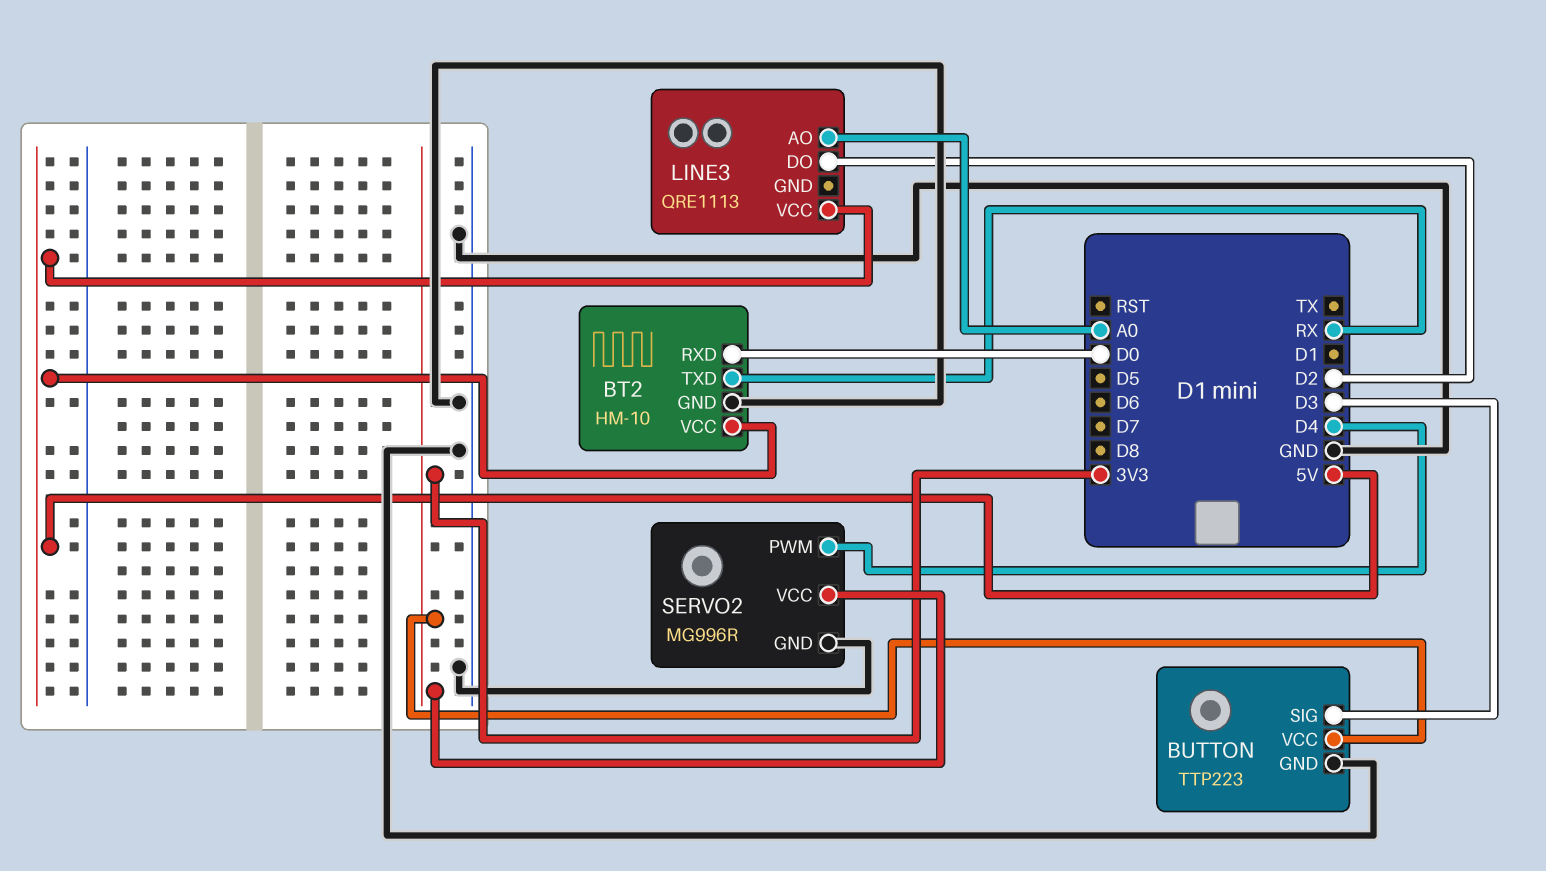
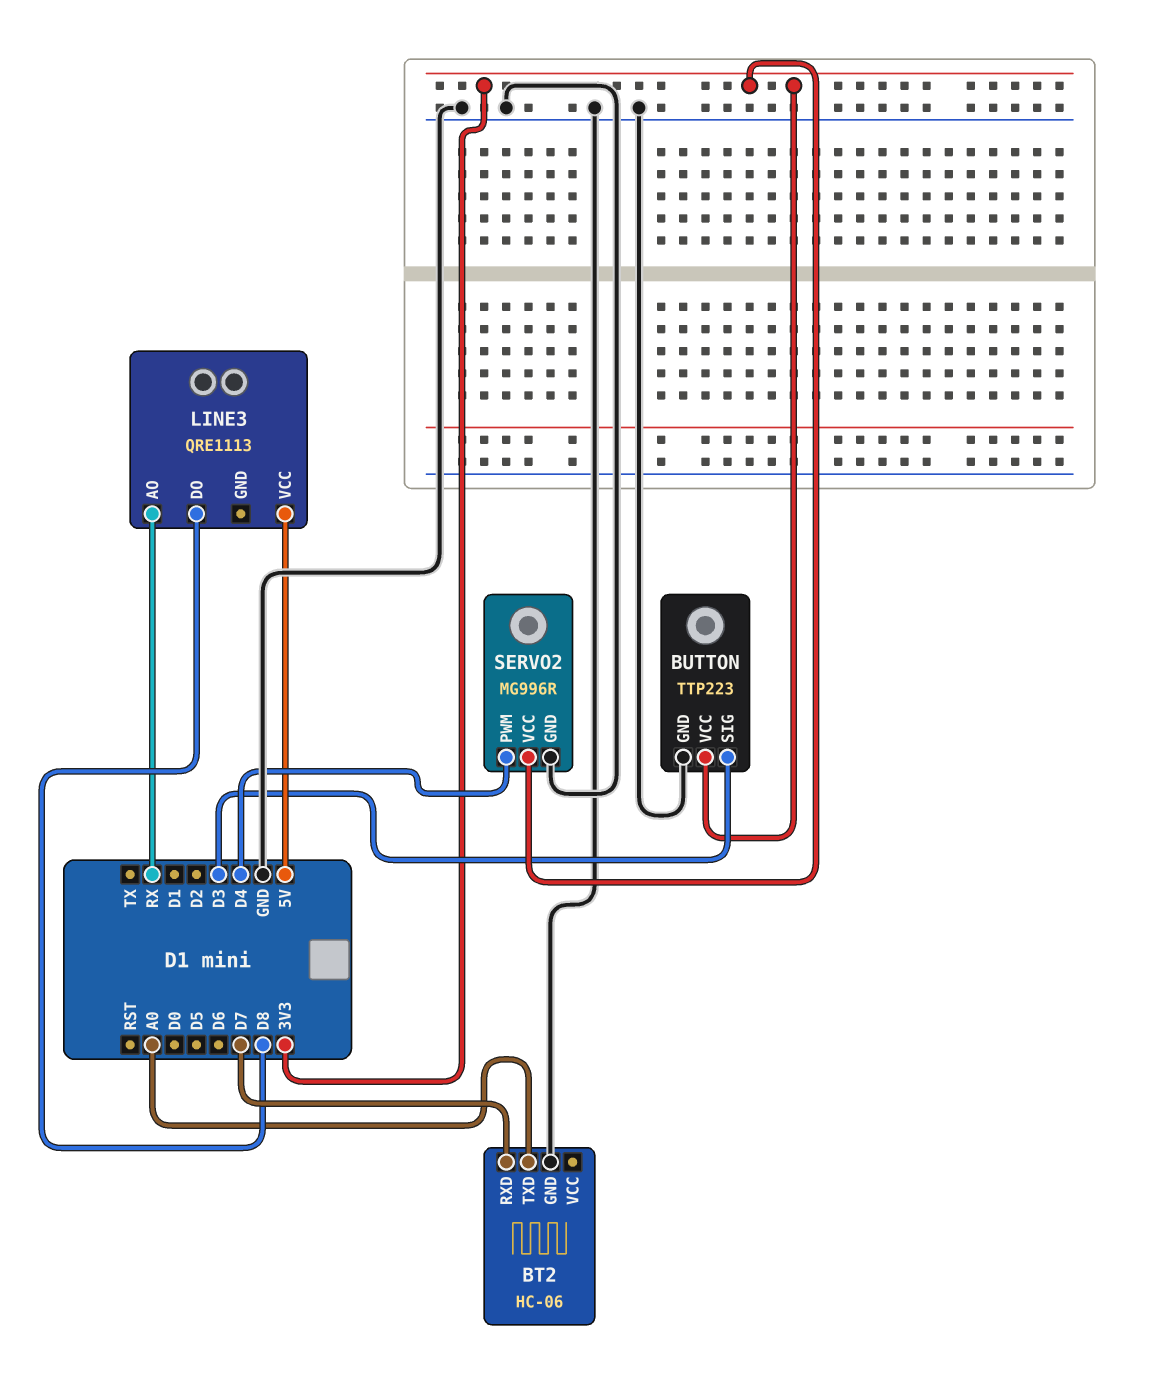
BT2: HM-10 -> HC-06
BT2 pin RXD: D0 -> D7
BT2 pin TXD: RX -> A0
BT2 pin VCC: 5V -> none
LINE3 pin AO: A0 -> RX
LINE3 pin DO: D2 -> D8

